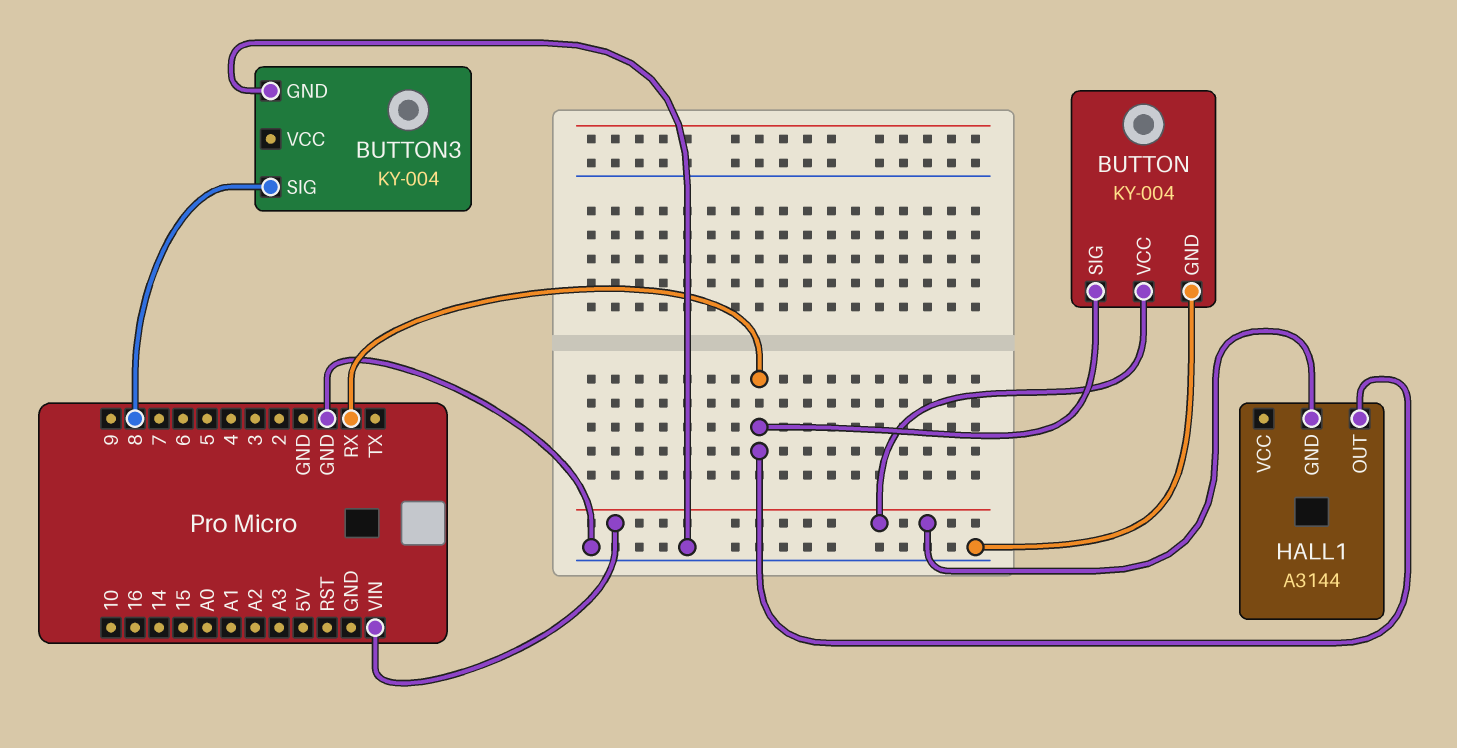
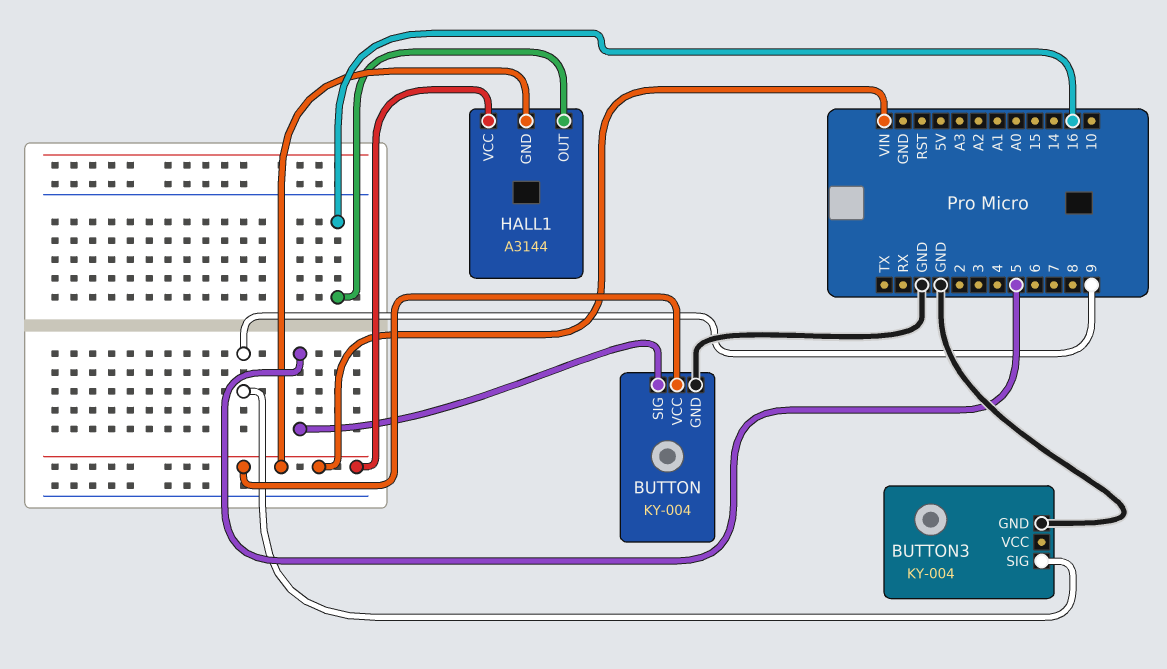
BUTTON pin SIG: RX -> 5
BUTTON3 pin SIG: 8 -> 9
HALL1 pin OUT: RX -> 16
HALL1 pin VCC: none -> VIN

